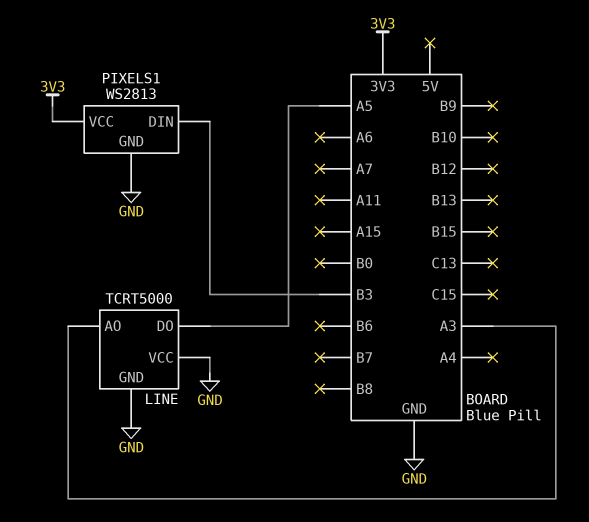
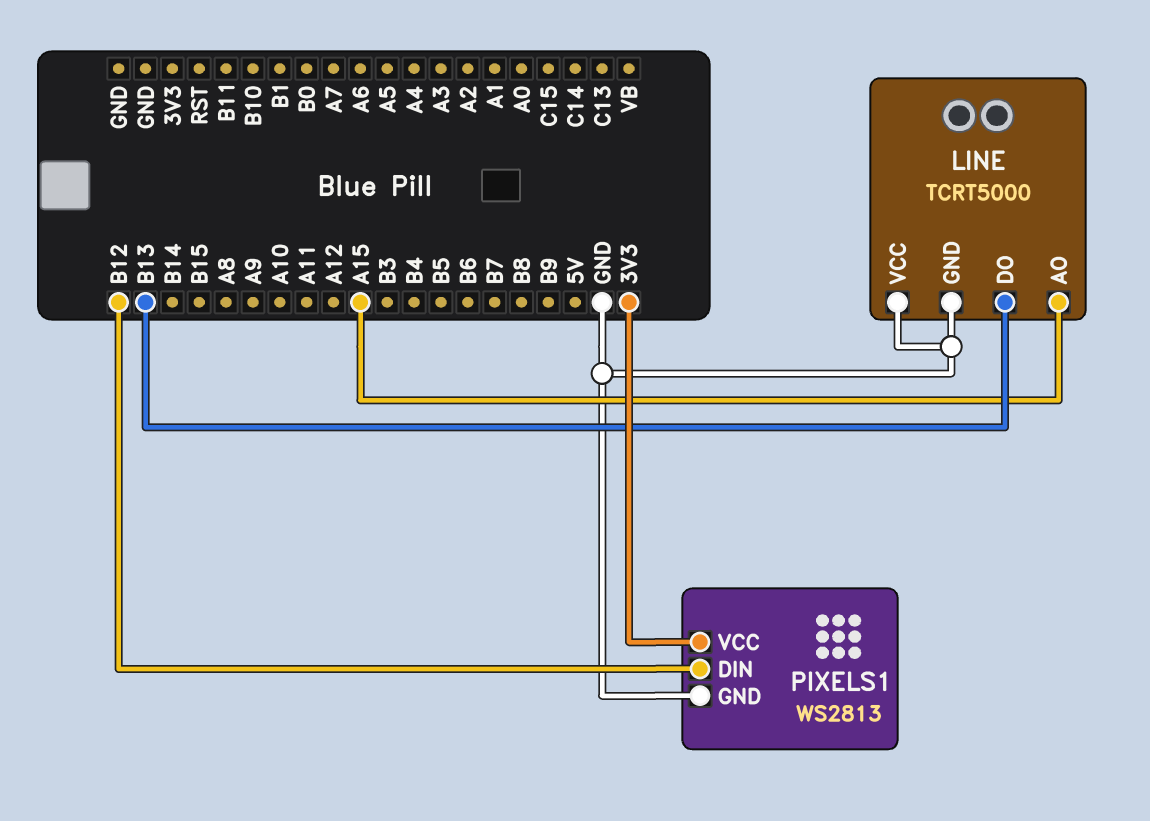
LINE pin AO: A3 -> A15
LINE pin DO: A5 -> B13
PIXELS1 pin DIN: B3 -> B12

